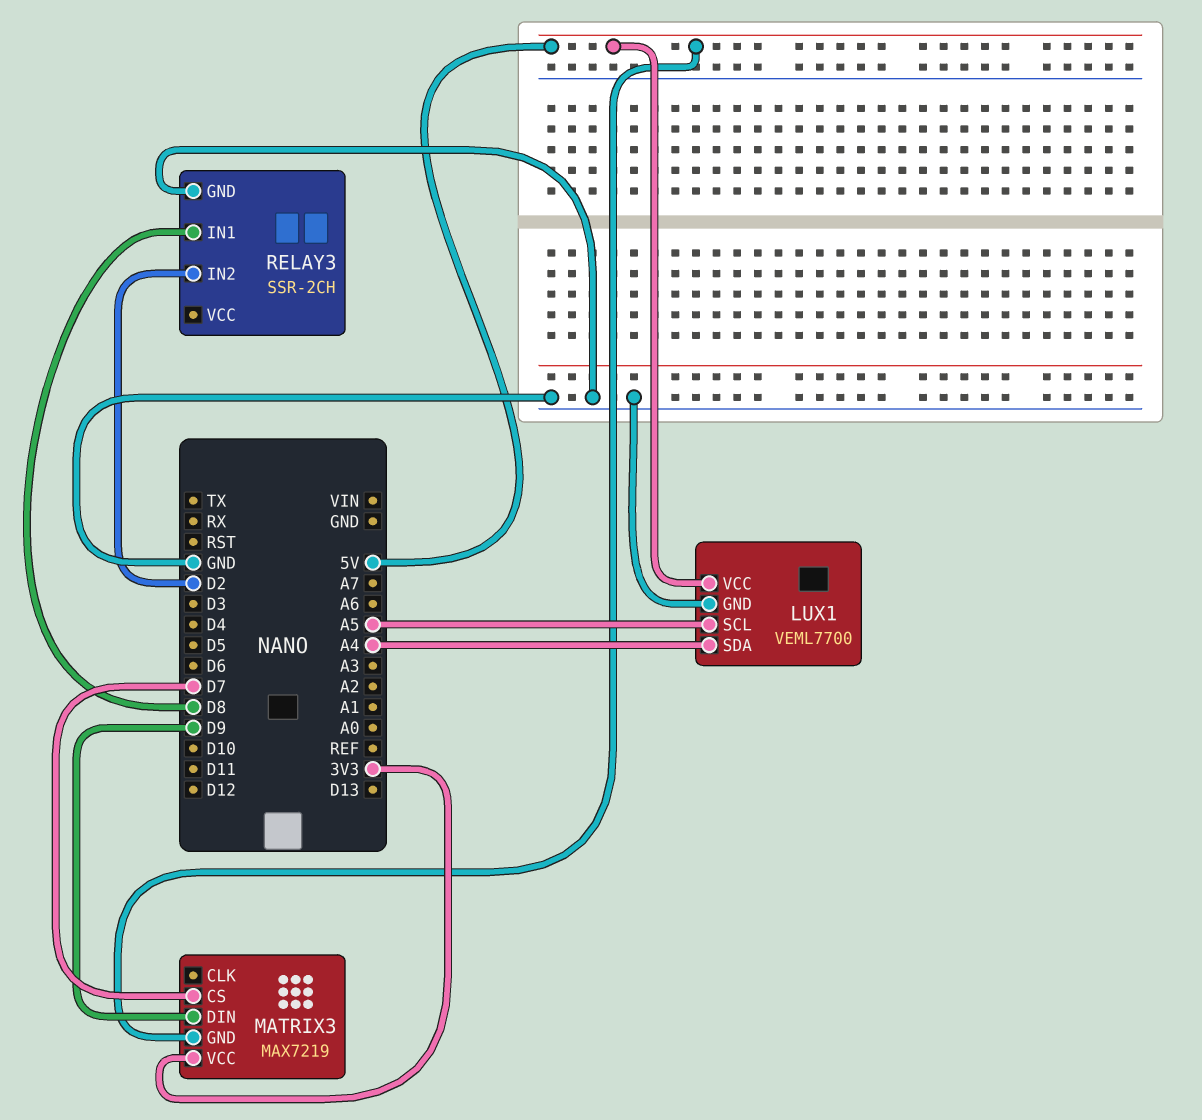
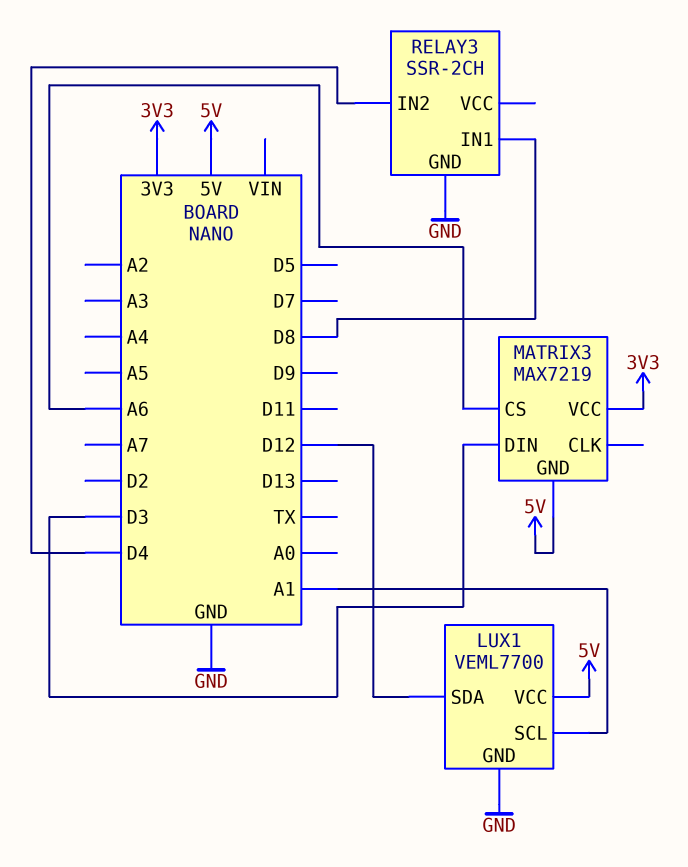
LUX1 pin SCL: A5 -> A1
LUX1 pin SDA: A4 -> D12
MATRIX3 pin CS: D7 -> A6
MATRIX3 pin DIN: D9 -> D3
RELAY3 pin IN2: D2 -> D4

